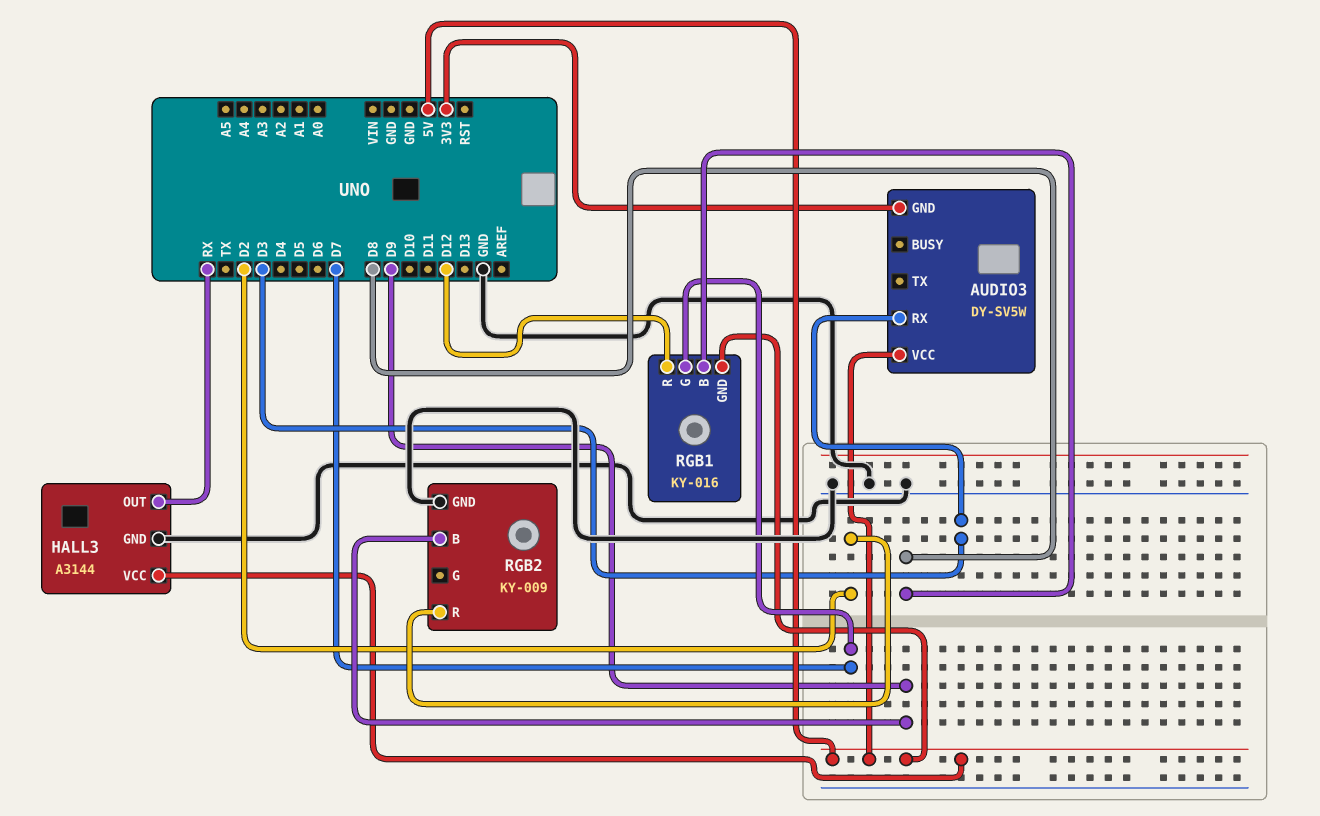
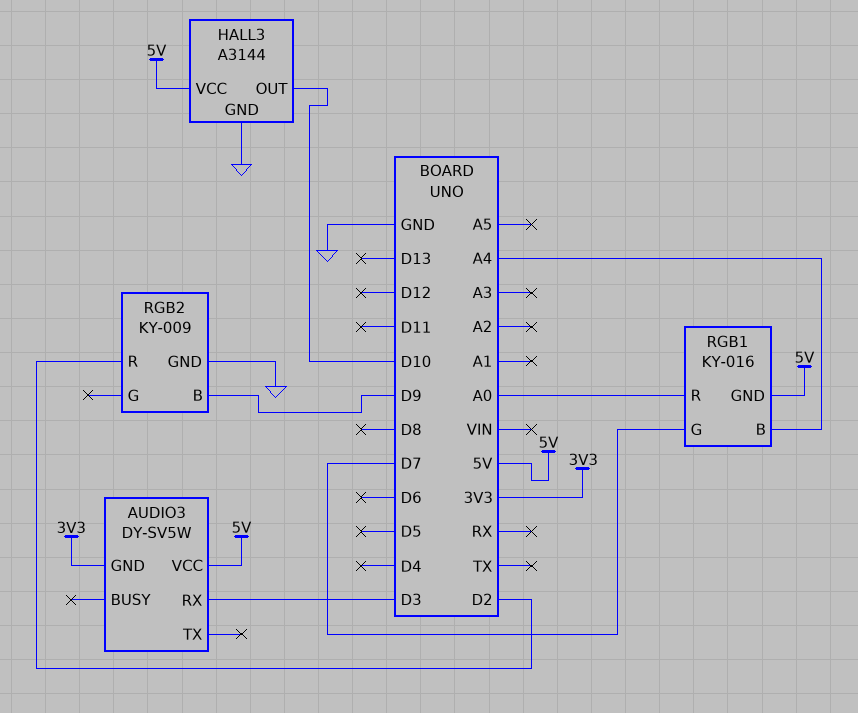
HALL3 pin OUT: RX -> D10
RGB1 pin B: D8 -> A4
RGB1 pin R: D12 -> A0

